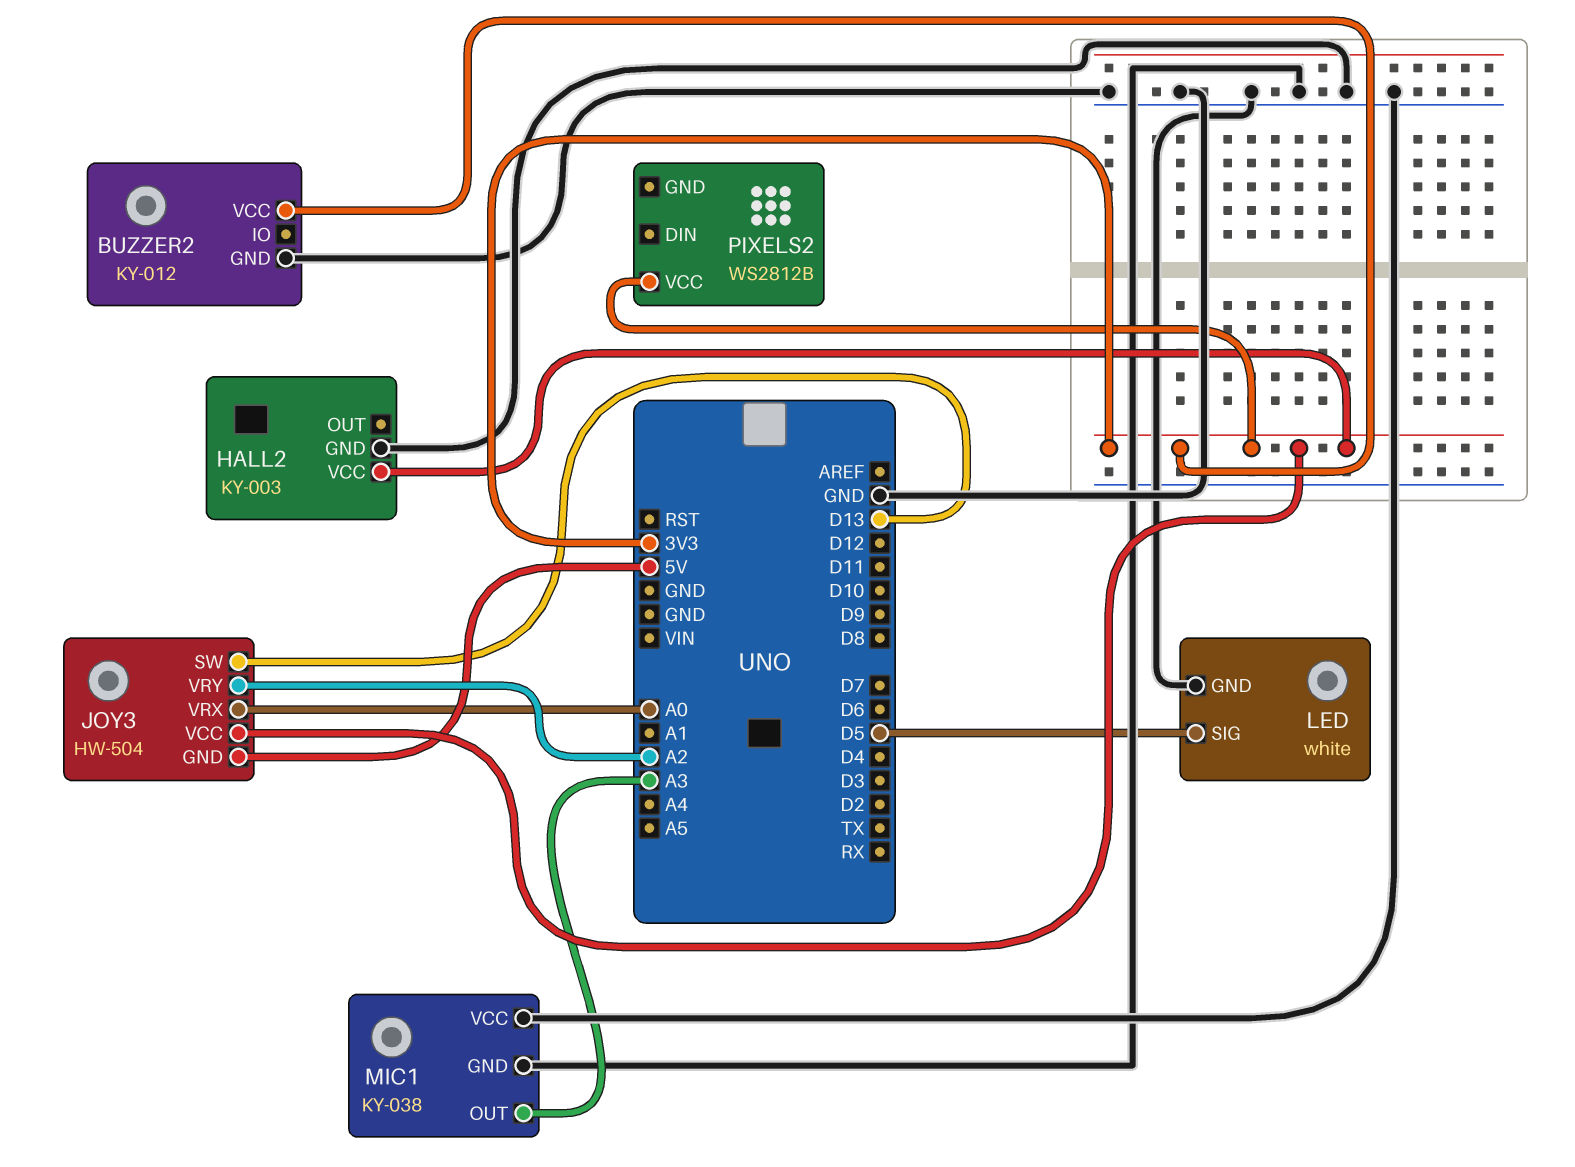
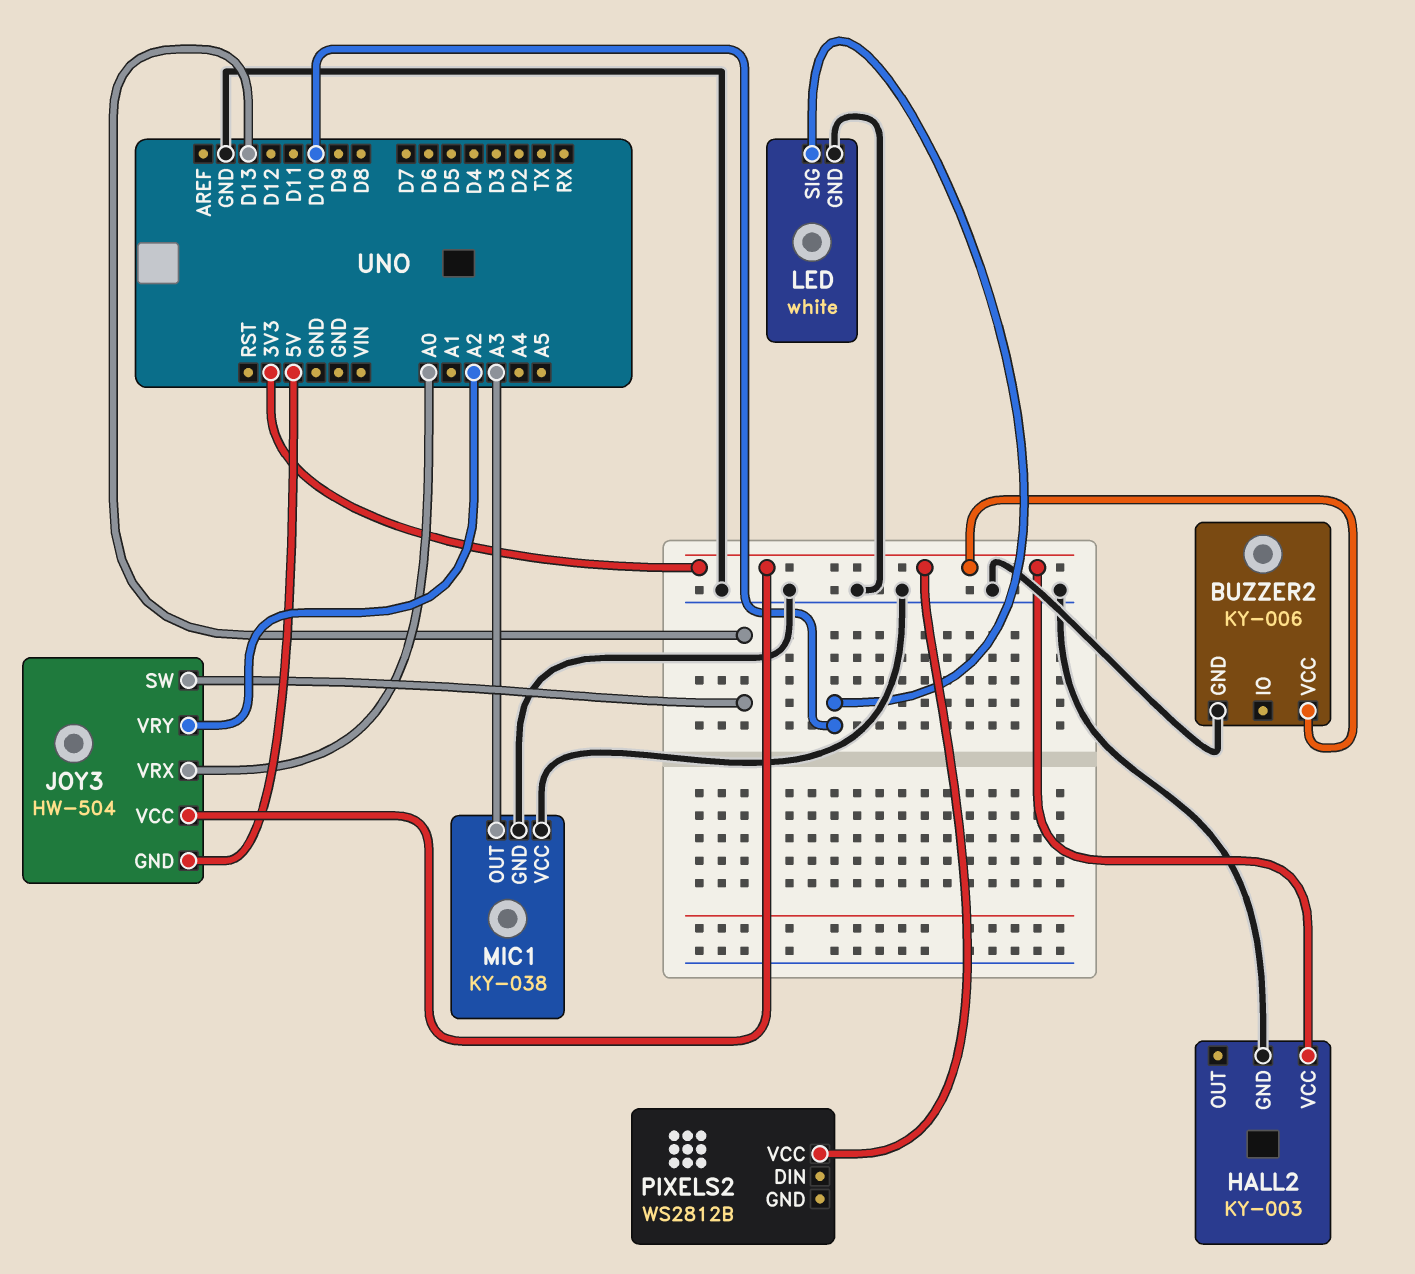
BUZZER2: KY-012 -> KY-006
LED pin SIG: D5 -> D10

